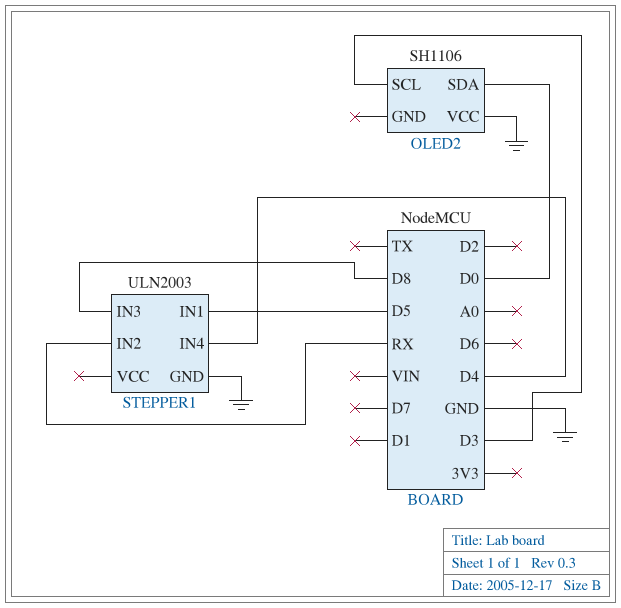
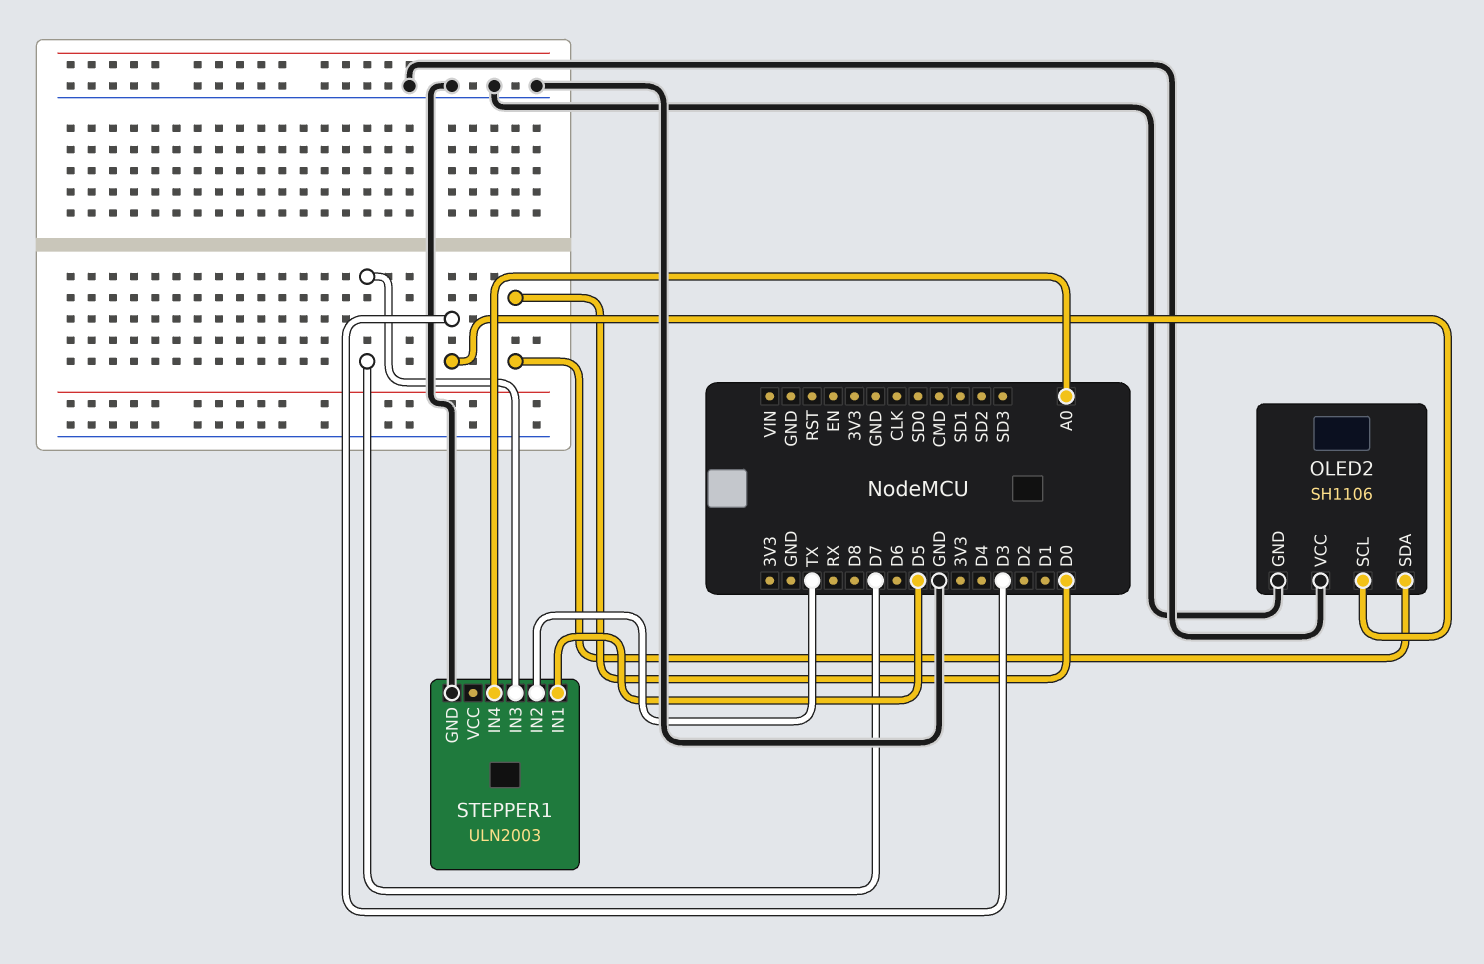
OLED2 pin GND: none -> GND
STEPPER1 pin IN2: RX -> TX
STEPPER1 pin IN3: D8 -> D7
STEPPER1 pin IN4: D4 -> A0

